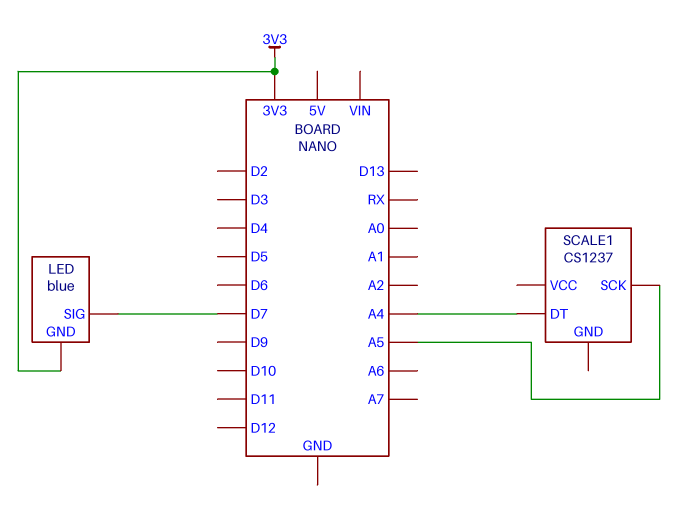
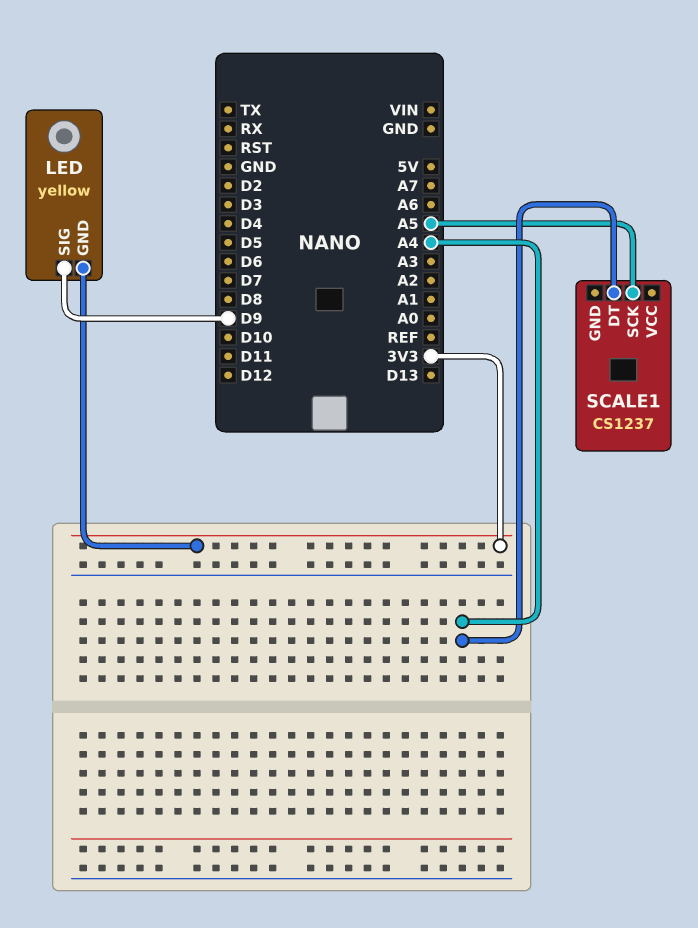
LED: blue -> yellow
LED pin SIG: D7 -> D9

